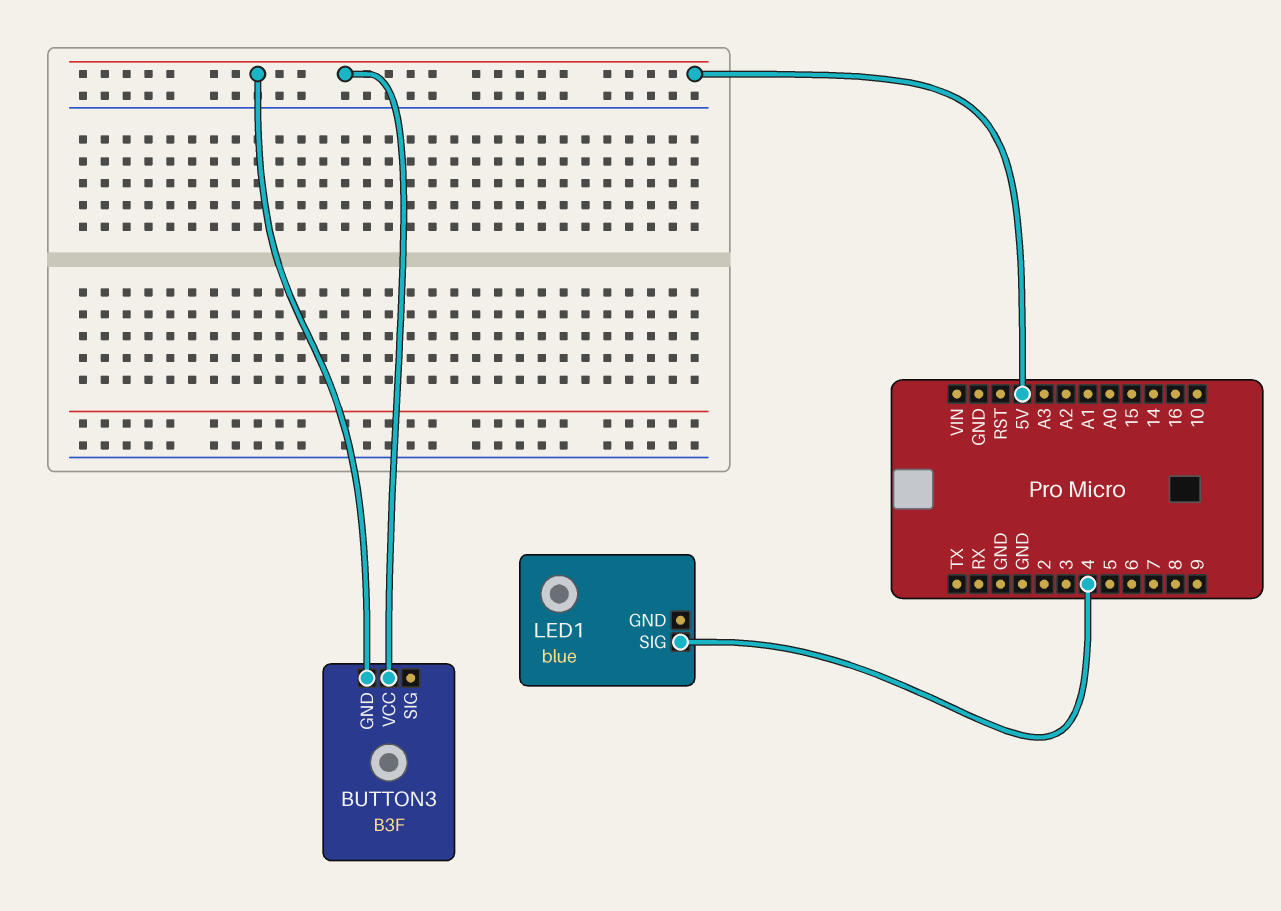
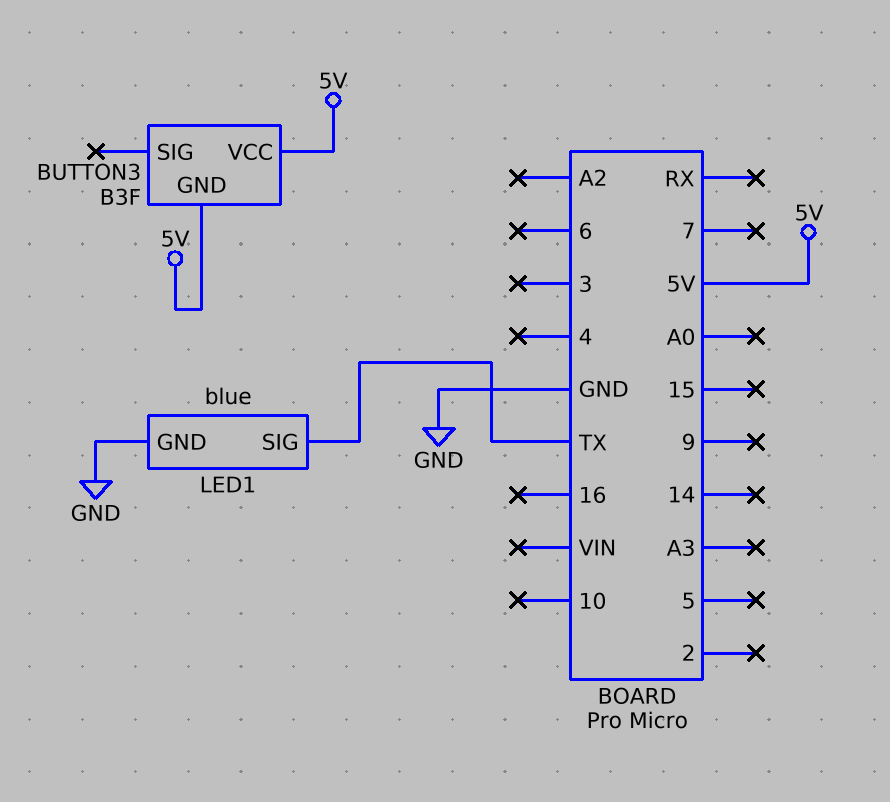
LED1 pin GND: none -> GND
LED1 pin SIG: 4 -> TX

